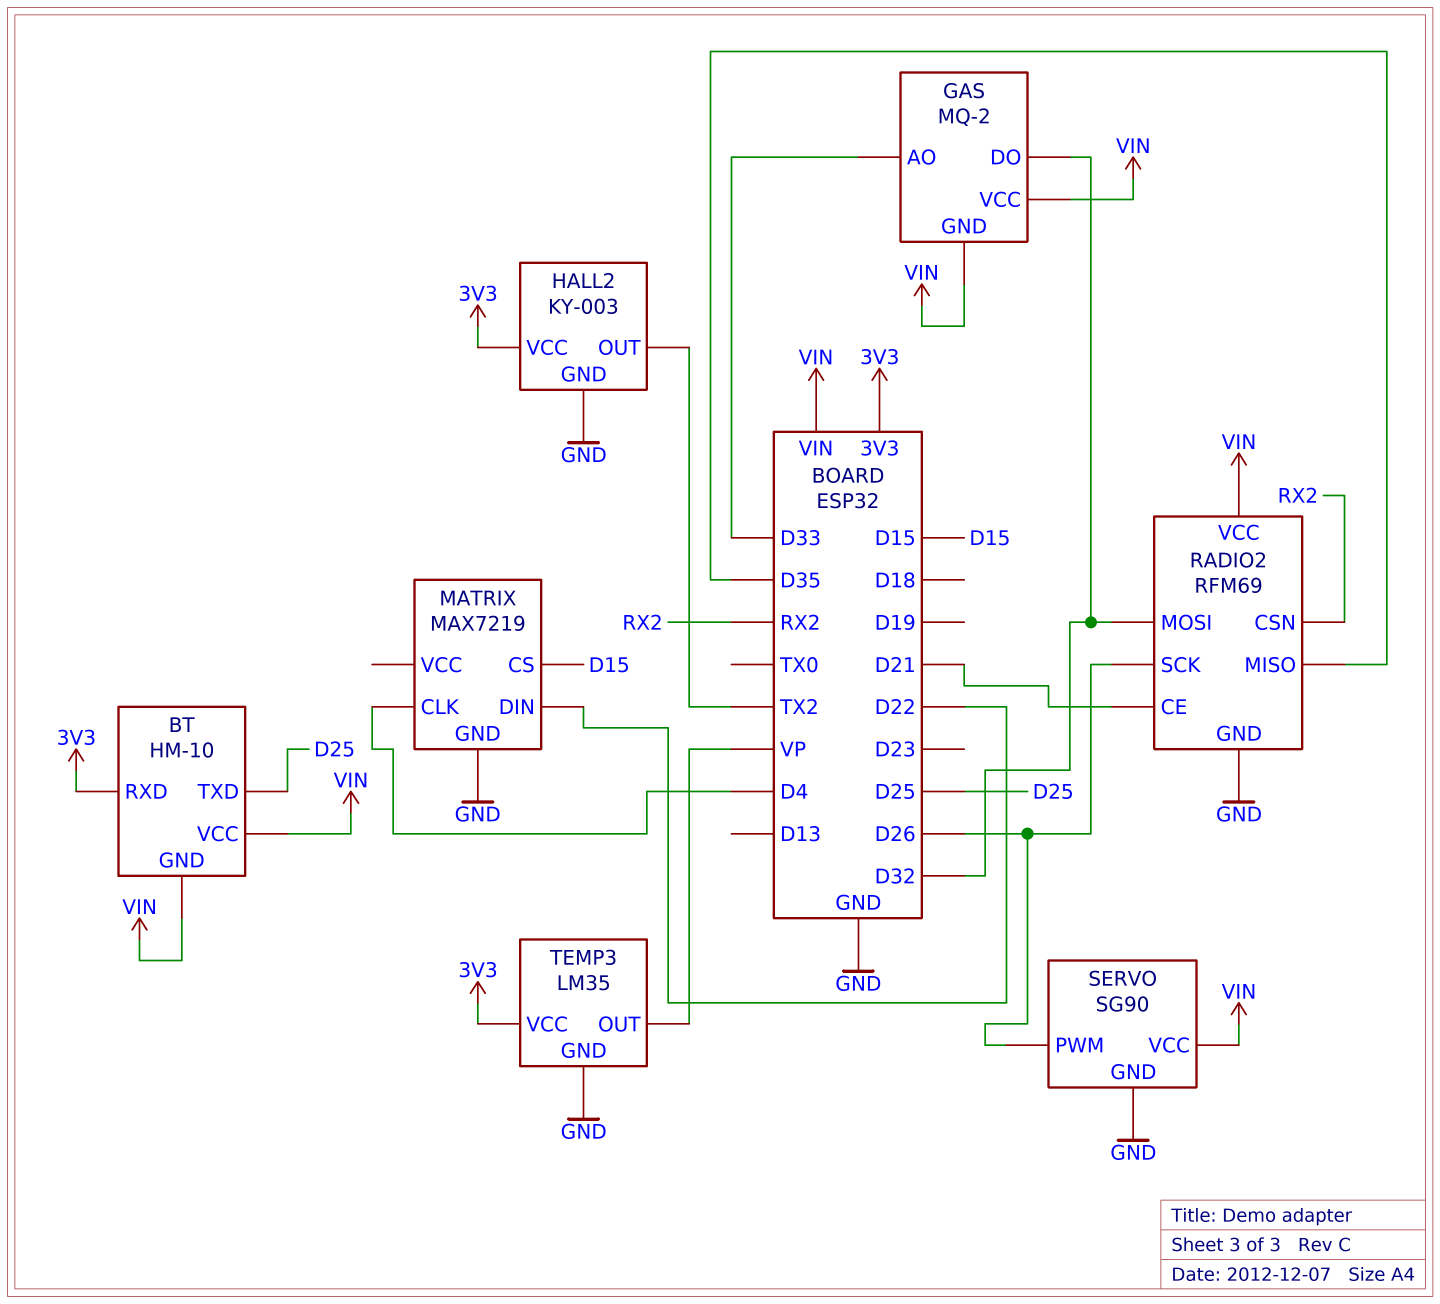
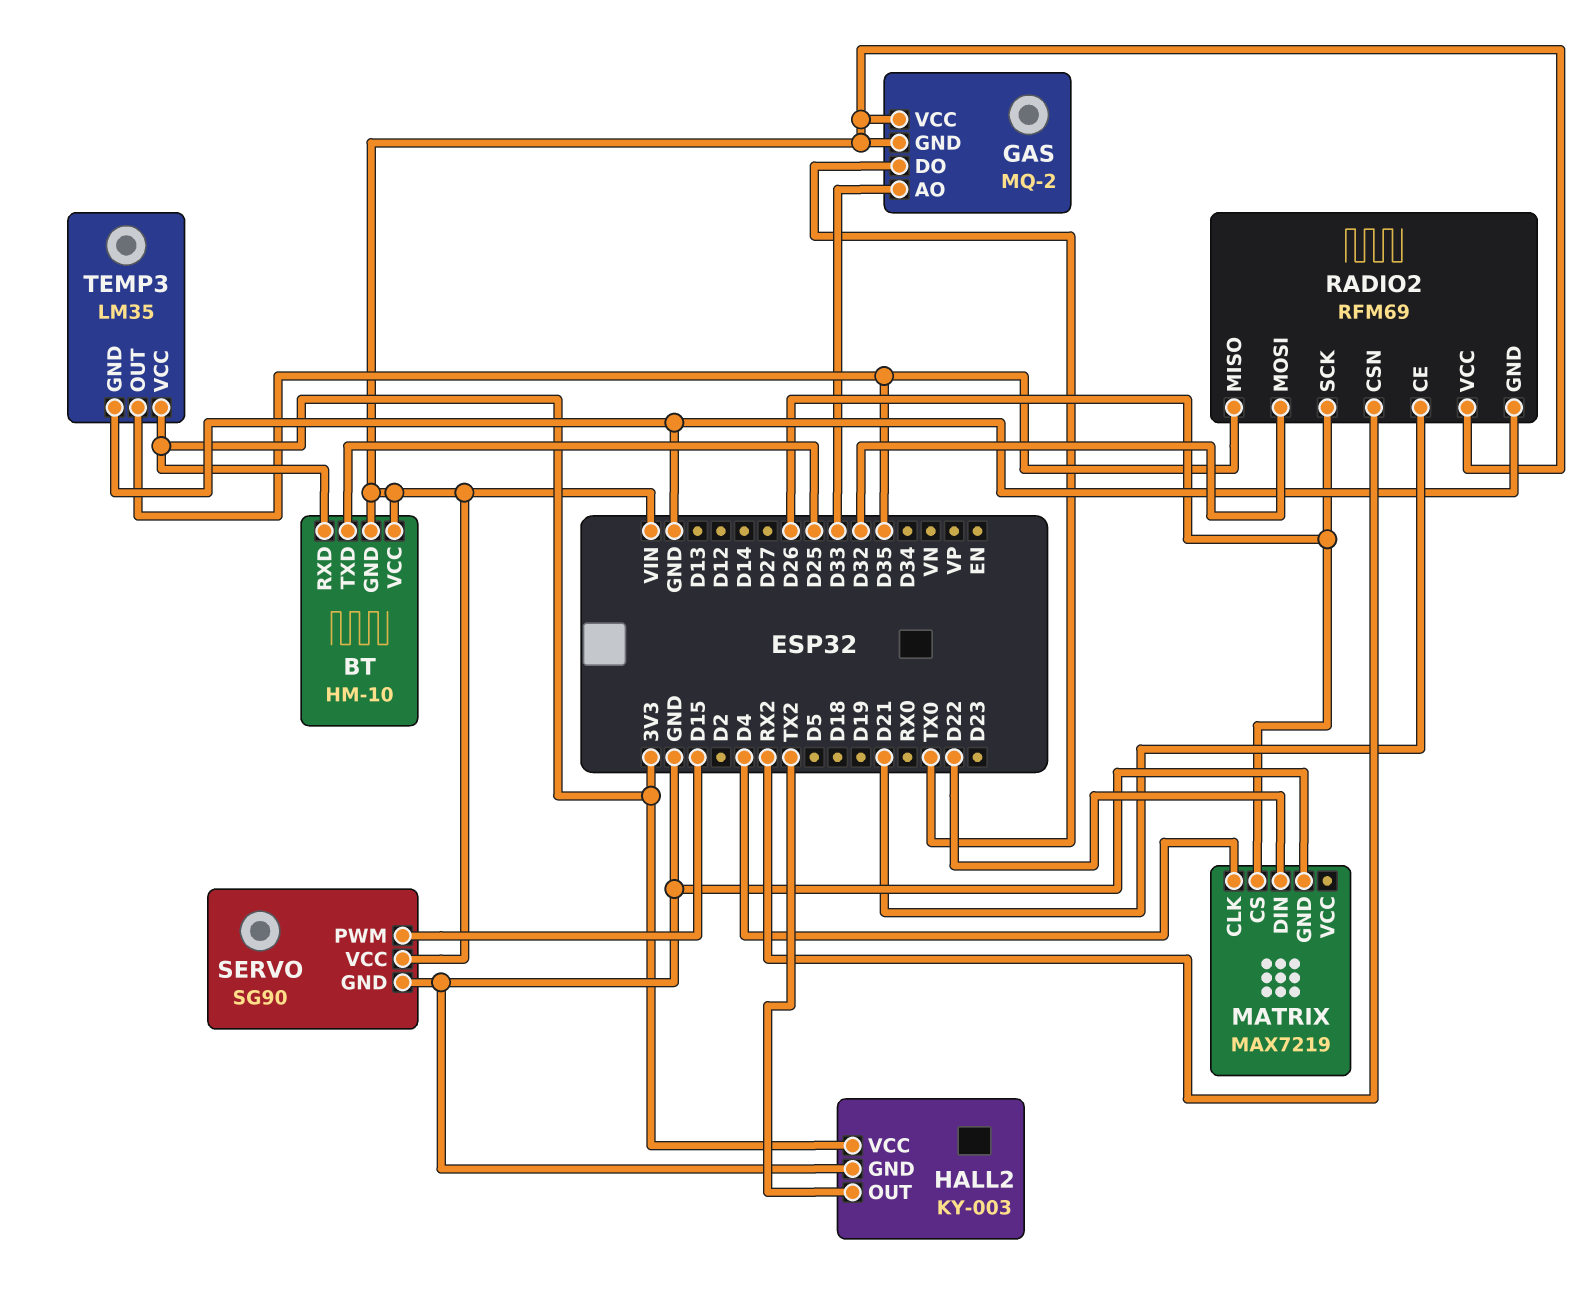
GAS pin DO: D32 -> TX0
MATRIX pin CS: D15 -> D26
SERVO pin PWM: D26 -> D15
TEMP3 pin OUT: VP -> D35

